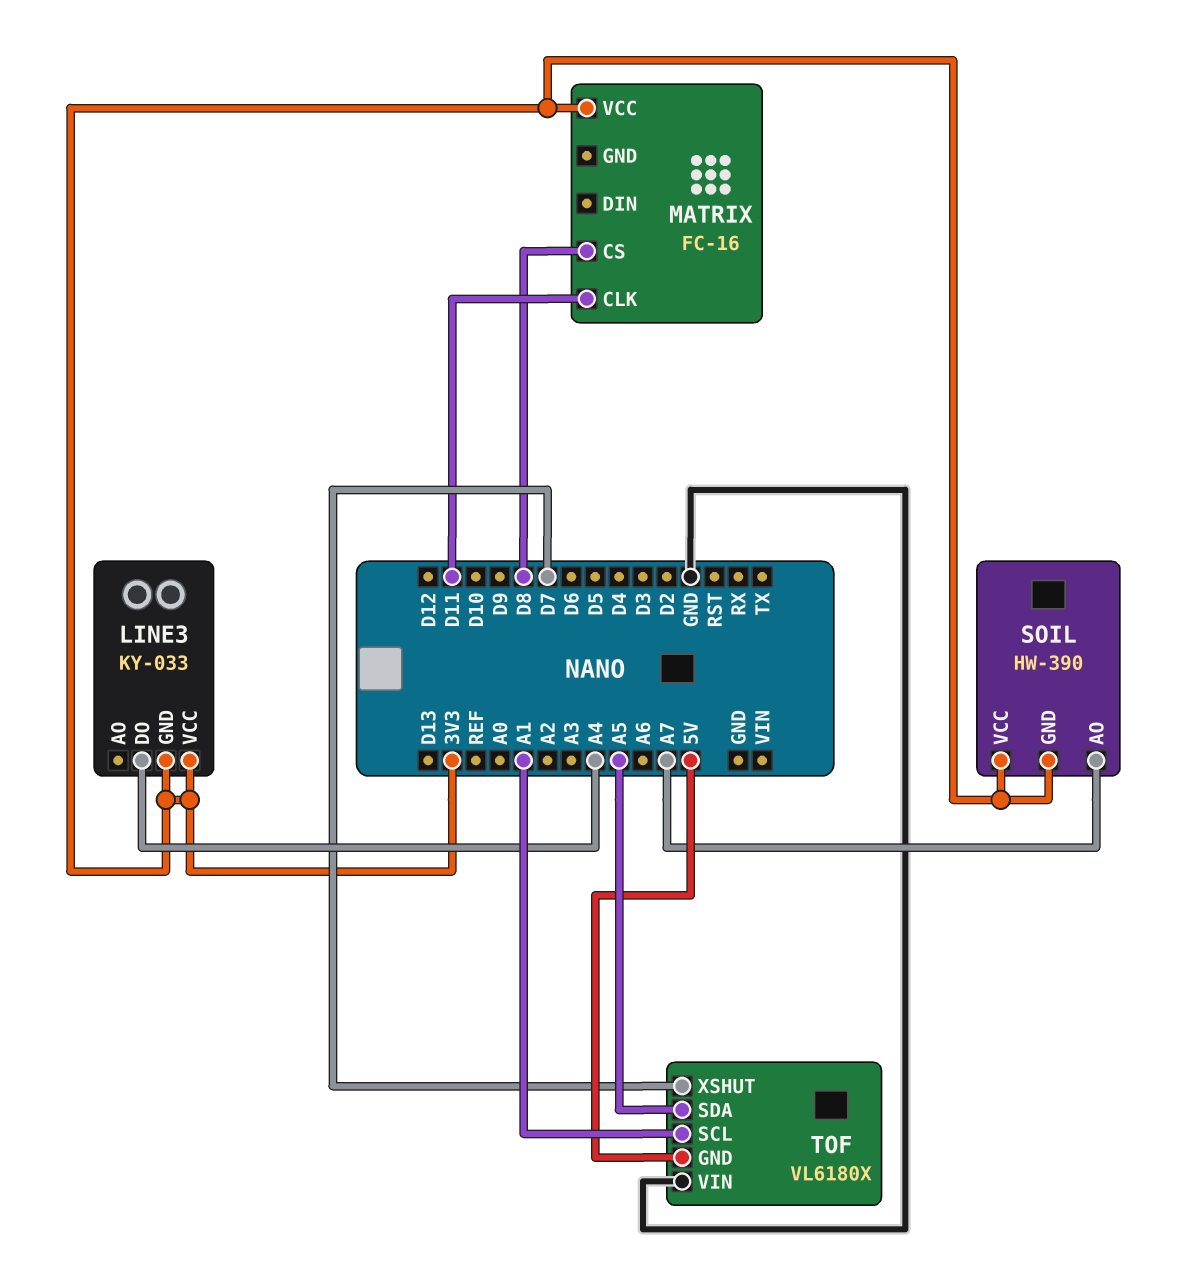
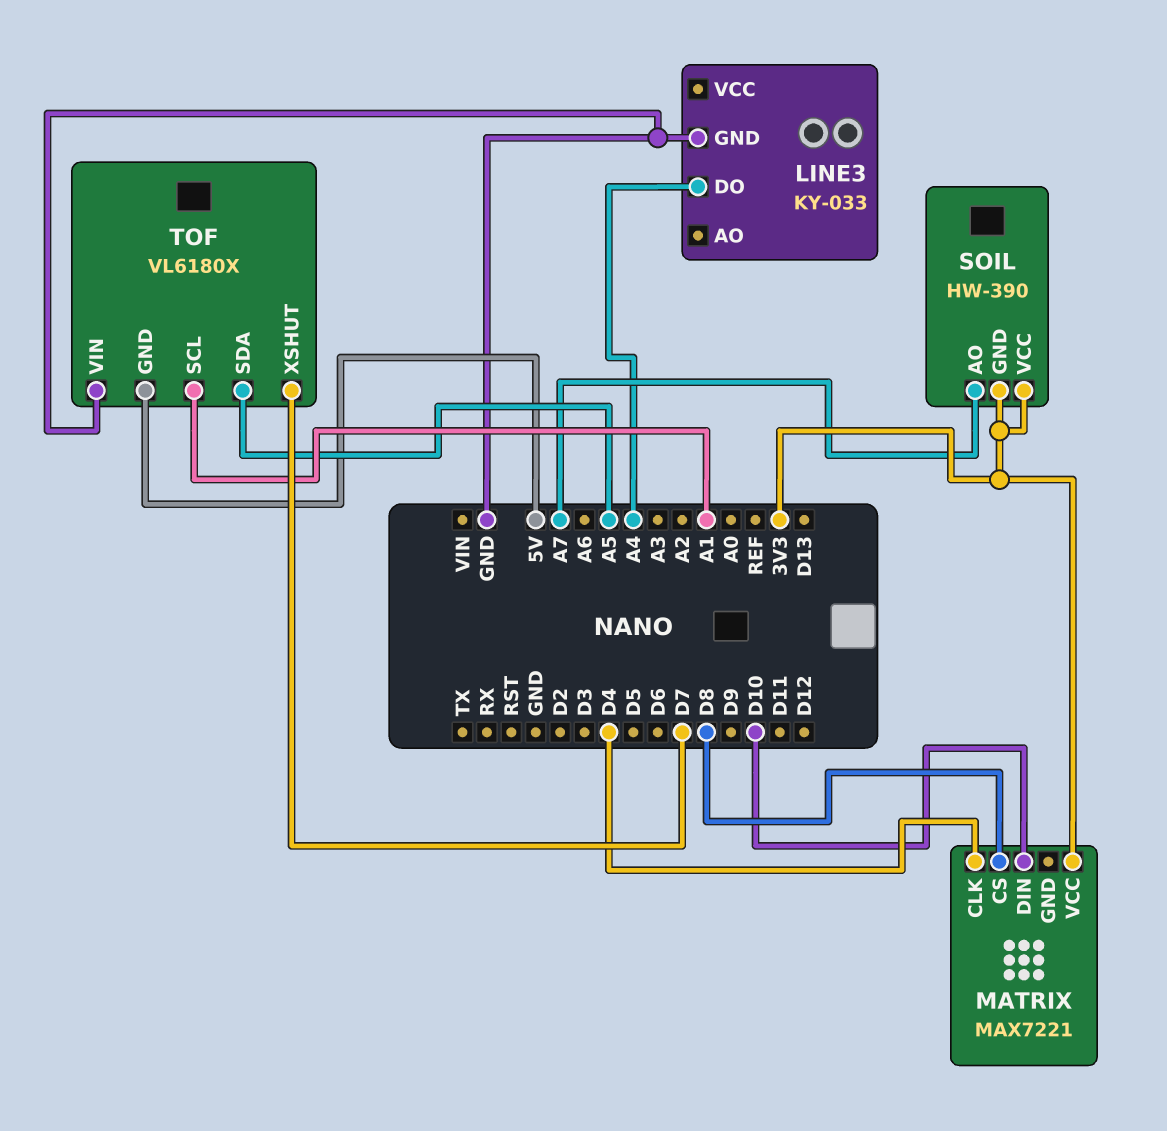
LINE3 pin GND: 3V3 -> GND
LINE3 pin VCC: 3V3 -> none
MATRIX: FC-16 -> MAX7221
MATRIX pin CLK: D11 -> D4
MATRIX pin DIN: none -> D10

